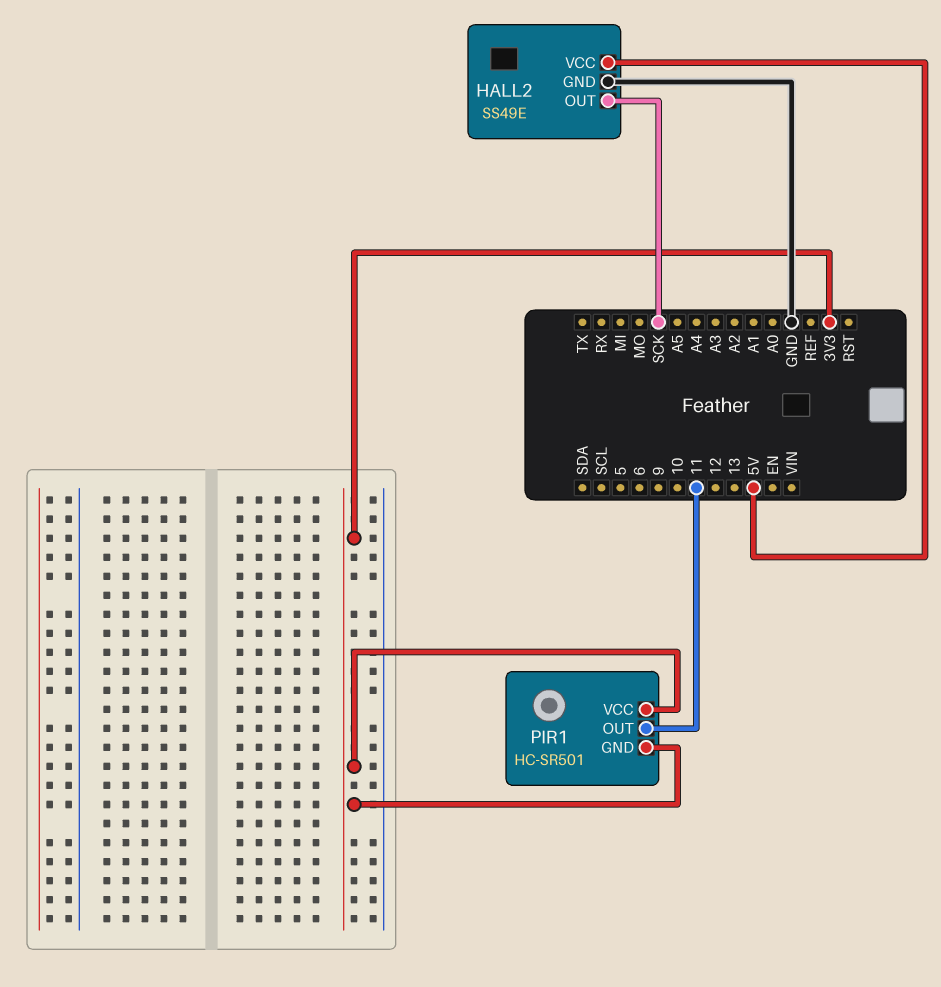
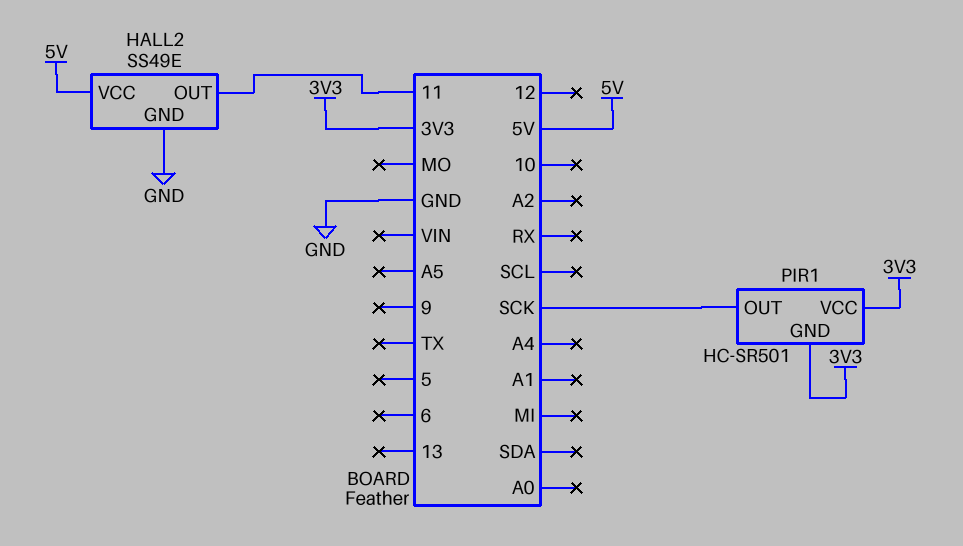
HALL2 pin OUT: SCK -> 11
PIR1 pin OUT: 11 -> SCK

